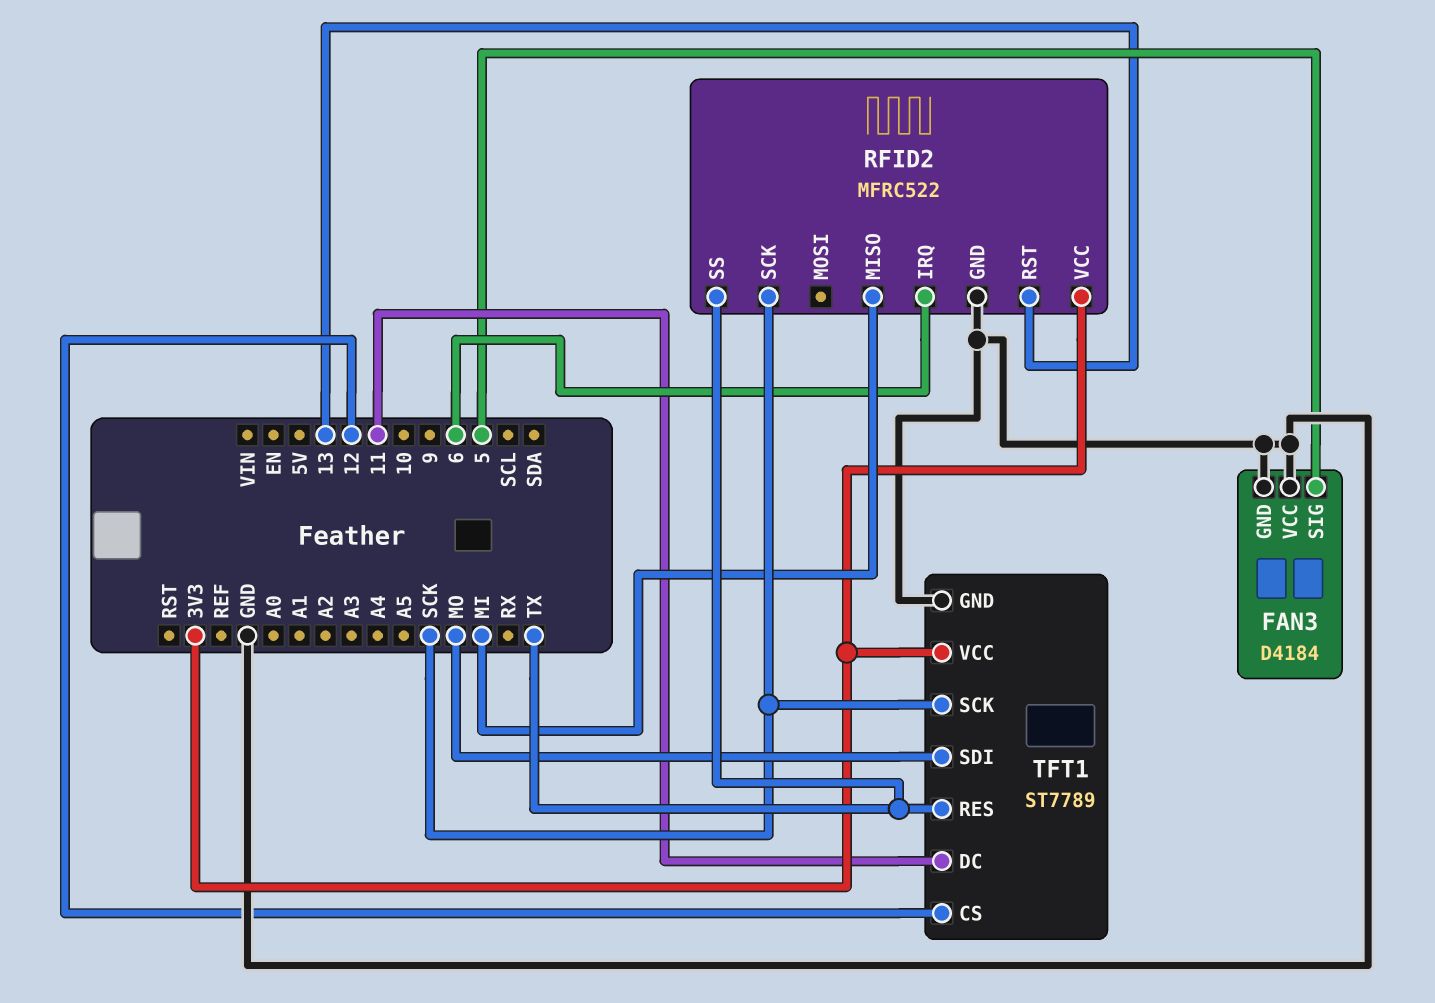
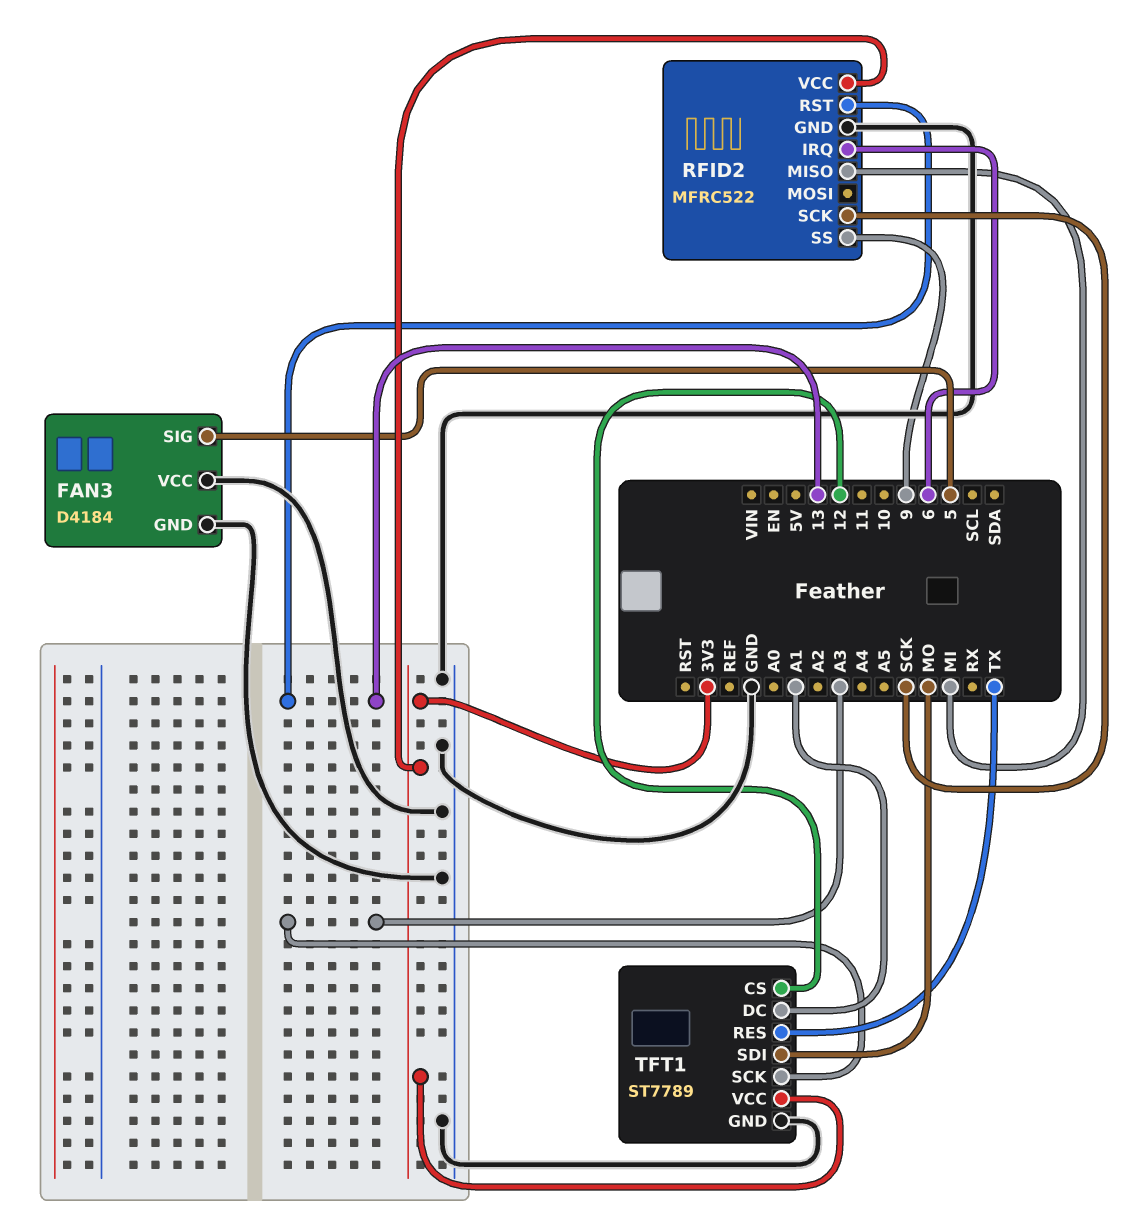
RFID2 pin SS: TX -> 9
TFT1 pin DC: 11 -> A1
TFT1 pin SCK: SCK -> A3

